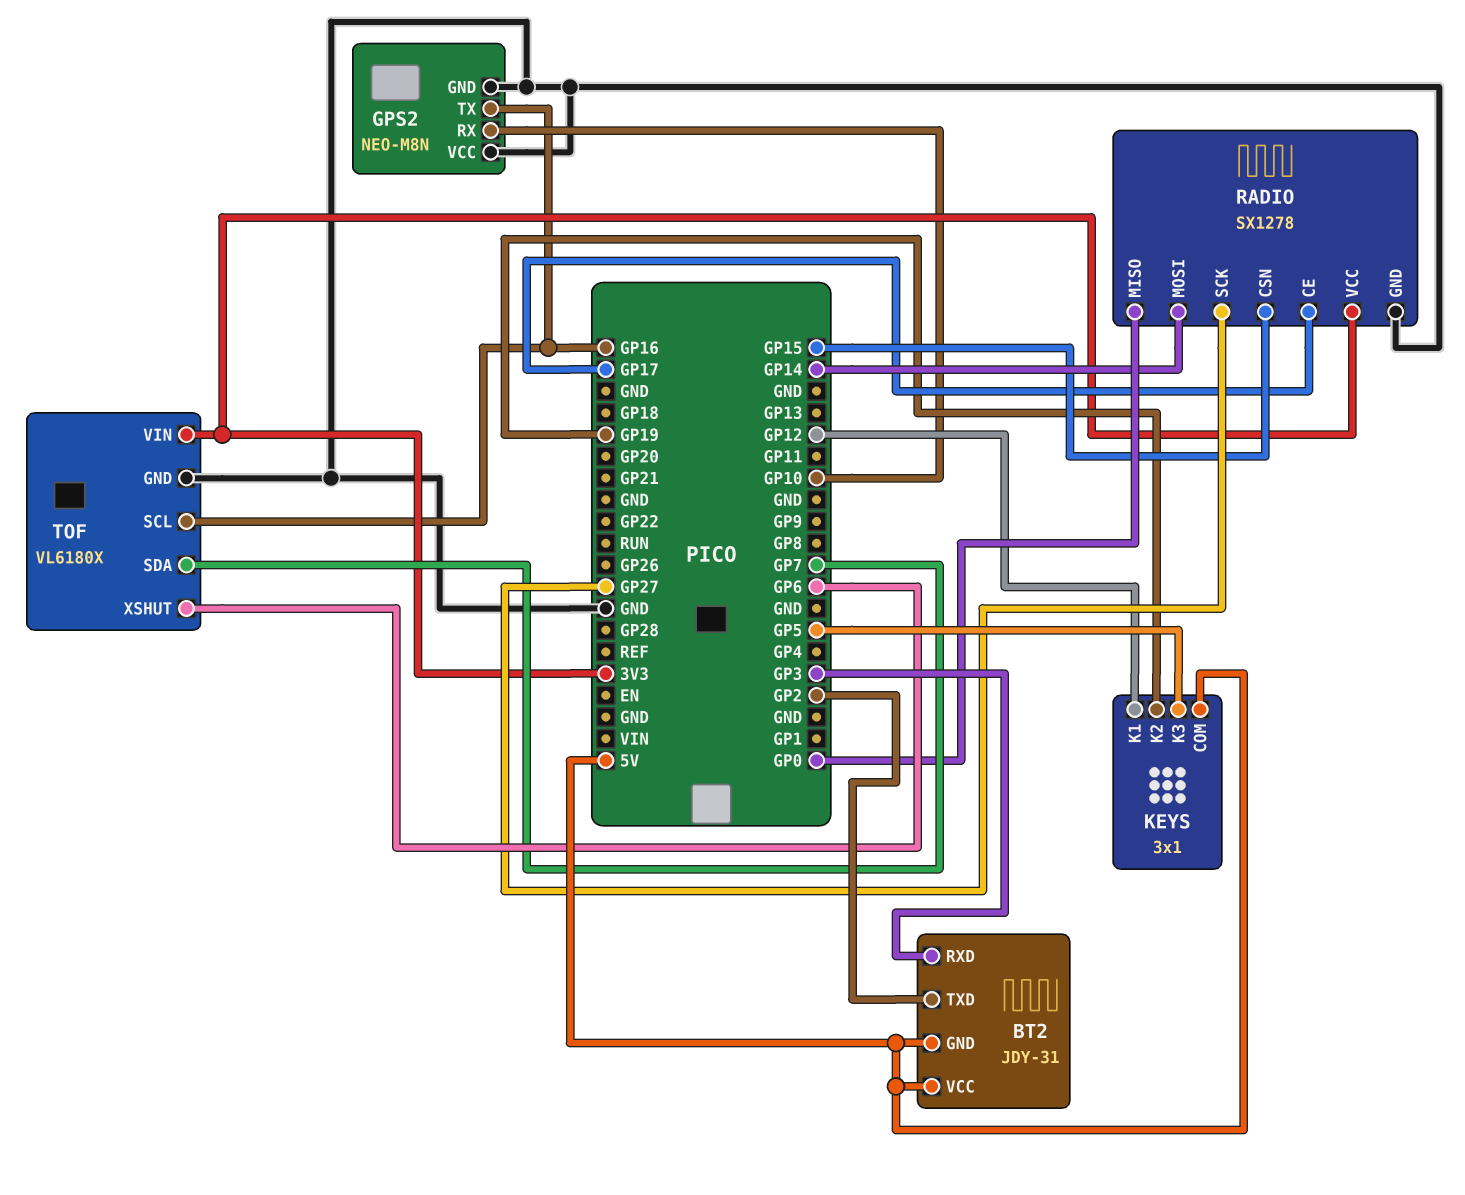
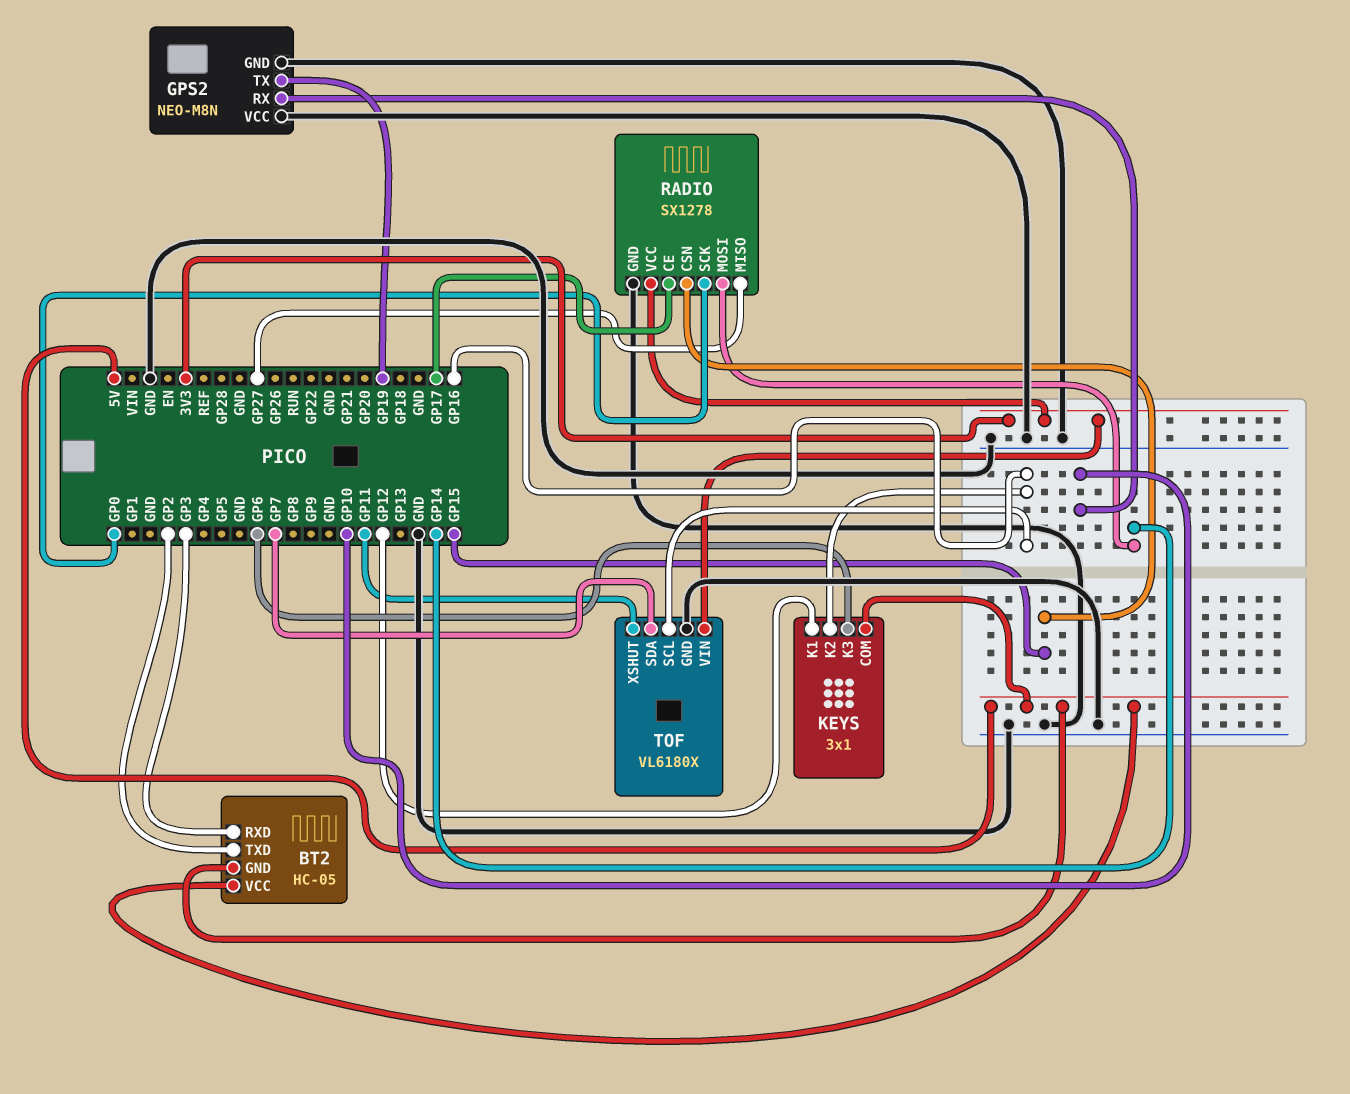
BT2: JDY-31 -> HC-05
GPS2 pin TX: GP16 -> GP19
KEYS pin K2: GP19 -> GP16
KEYS pin K3: GP5 -> GP6
RADIO pin MISO: GP0 -> GP27
RADIO pin SCK: GP27 -> GP0
TOF pin XSHUT: GP6 -> GP11

